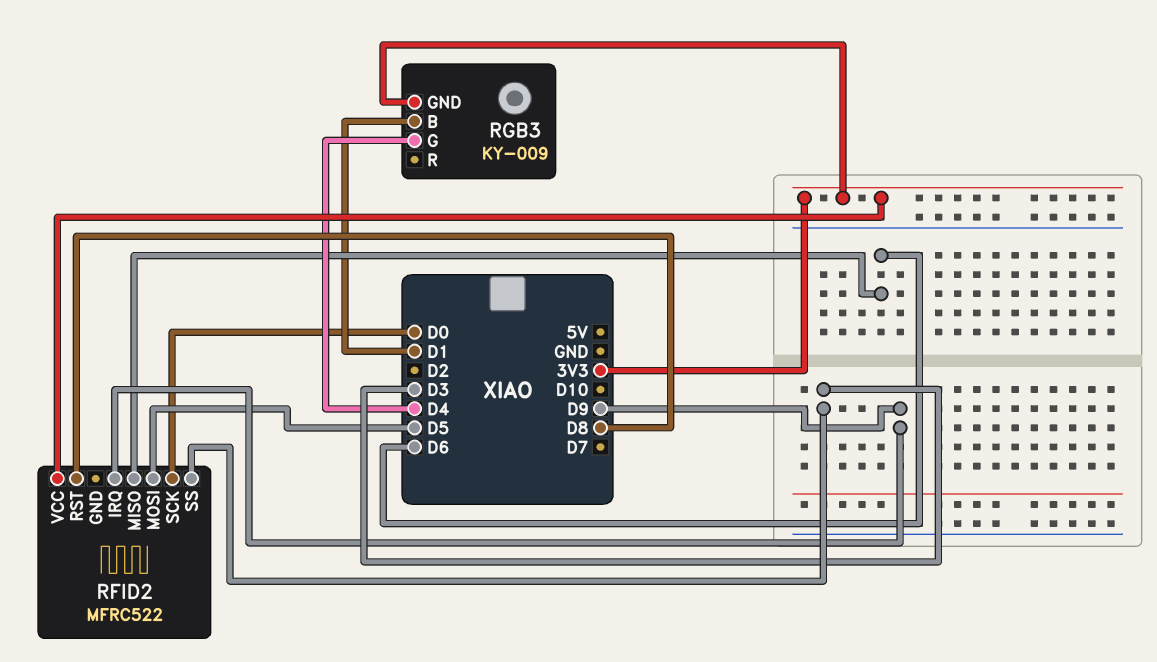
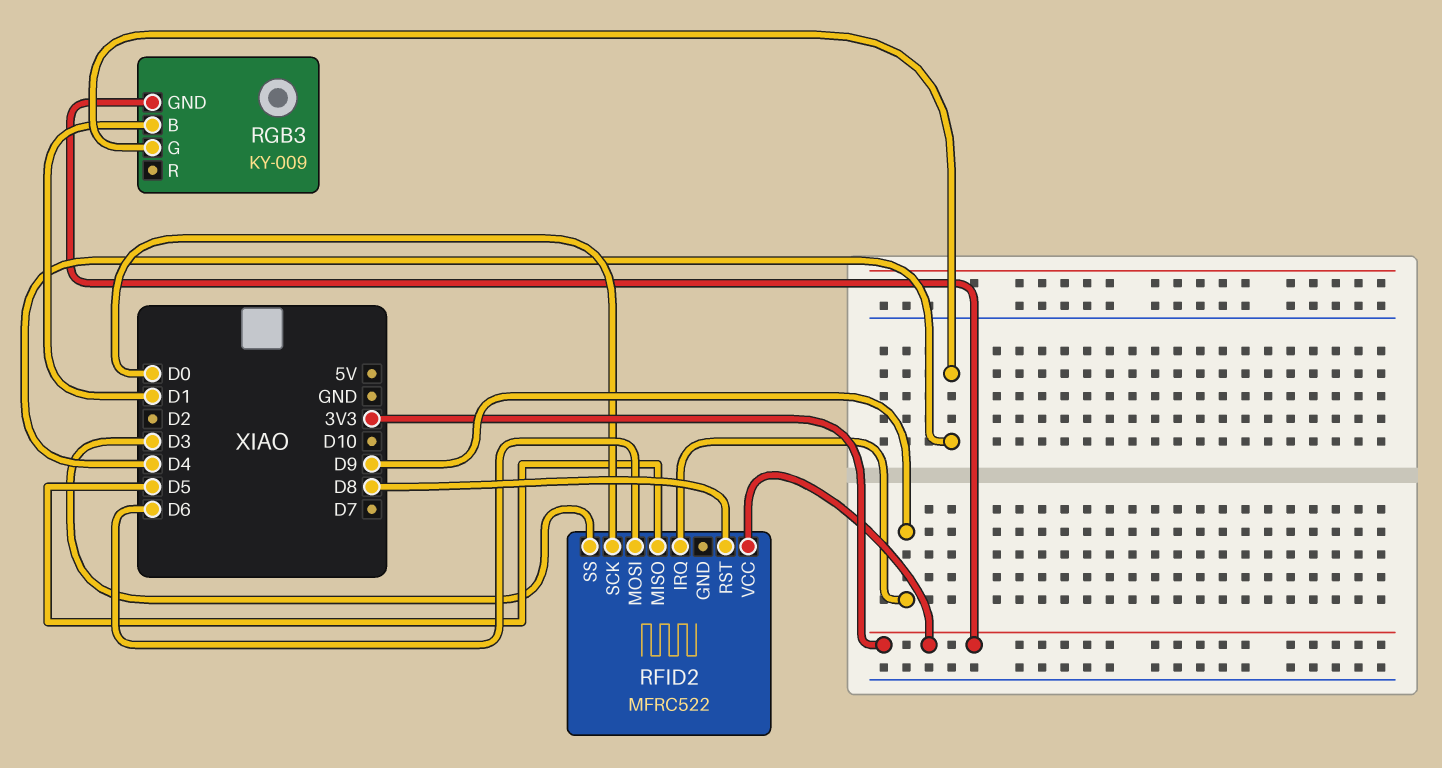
RFID2 pin MISO: D6 -> D5
RFID2 pin MOSI: D5 -> D6

